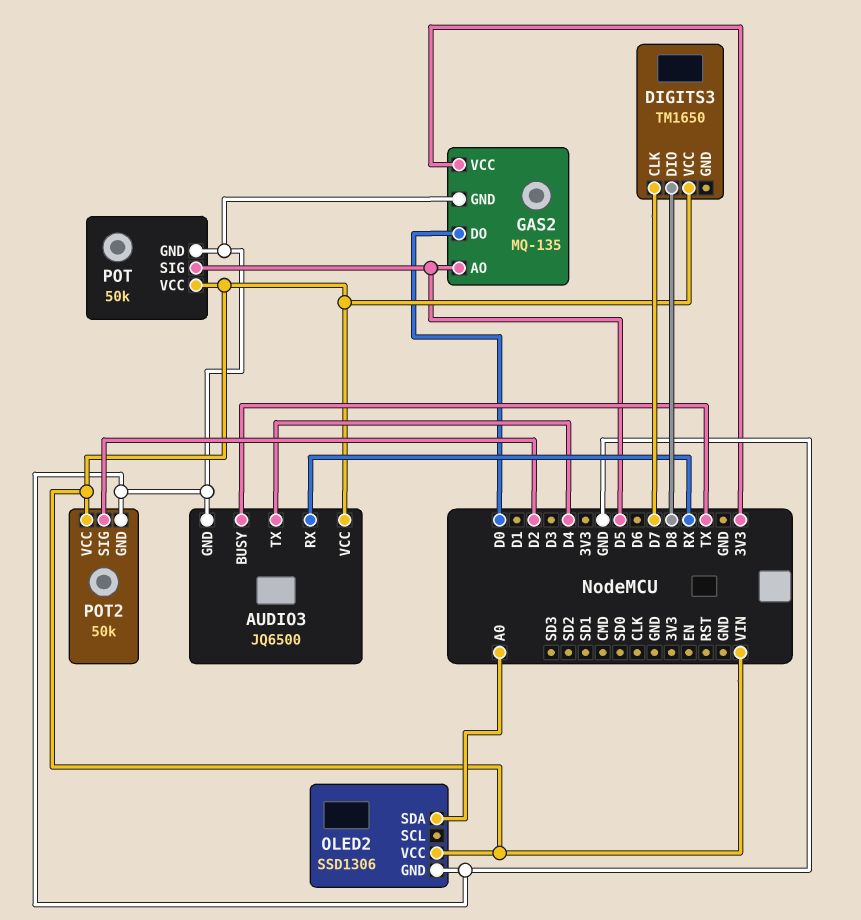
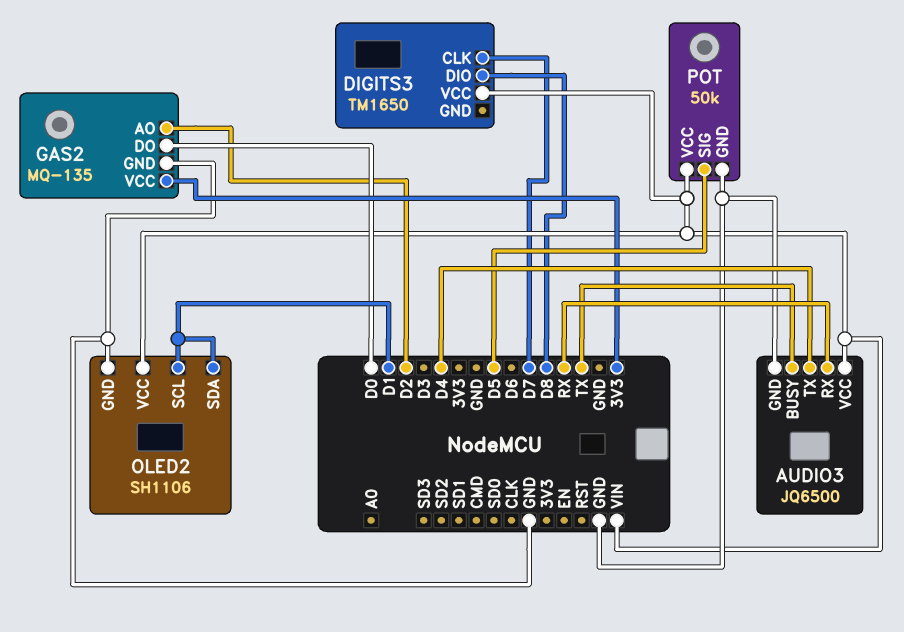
GAS2 pin AO: D5 -> D2
OLED2: SSD1306 -> SH1106
OLED2 pin SCL: none -> D1
OLED2 pin SDA: A0 -> D1
POT2: 50k -> none
POT2 pin GND: GND -> none
POT2 pin SIG: D2 -> none
POT2 pin VCC: VIN -> none

